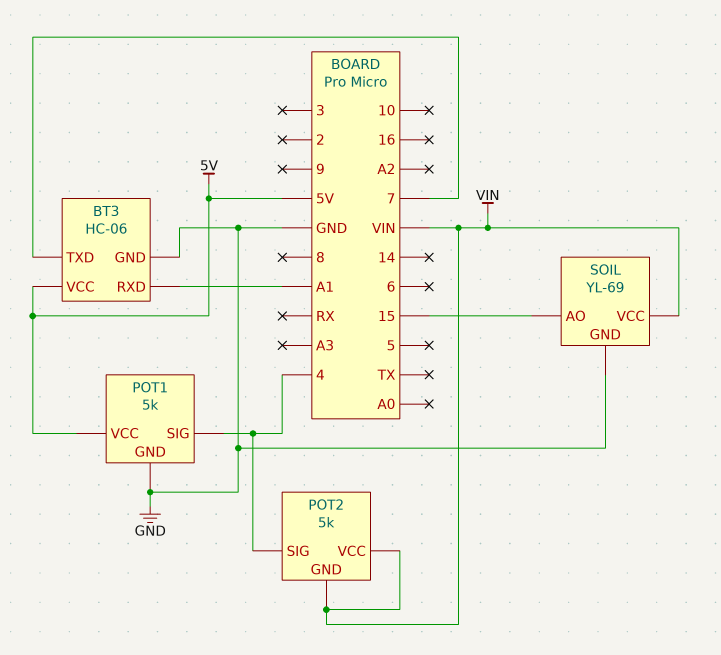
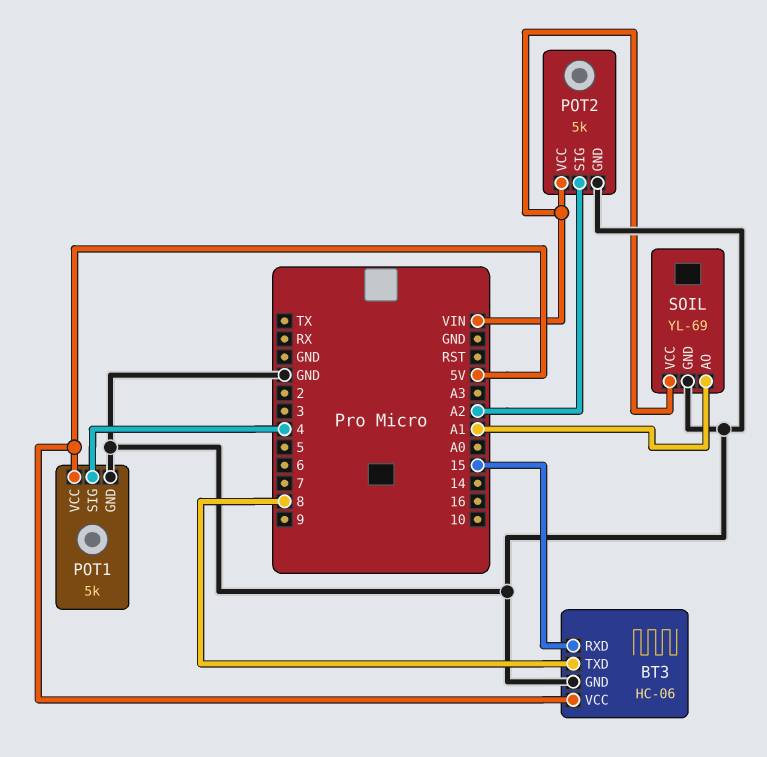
BT3 pin RXD: A1 -> 15
BT3 pin TXD: 7 -> 8
POT2 pin GND: VIN -> GND
POT2 pin SIG: 4 -> A2
SOIL pin AO: 15 -> A1

